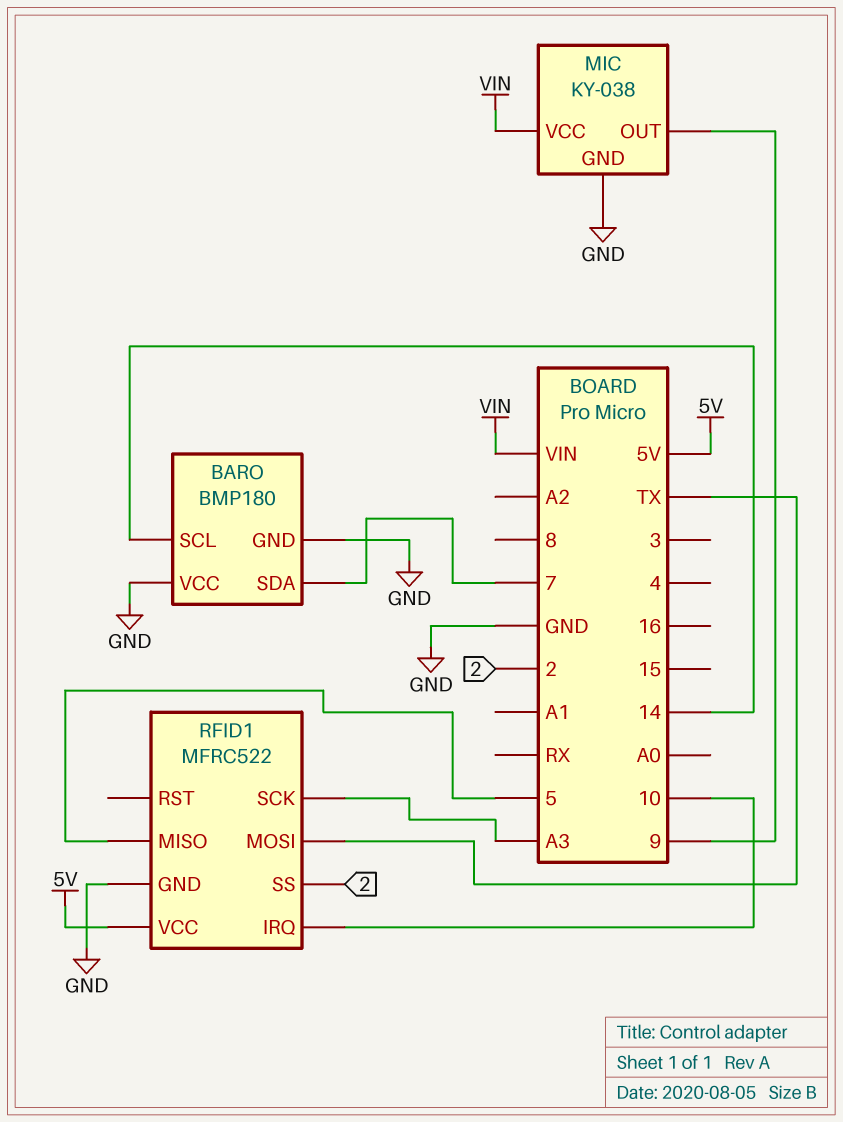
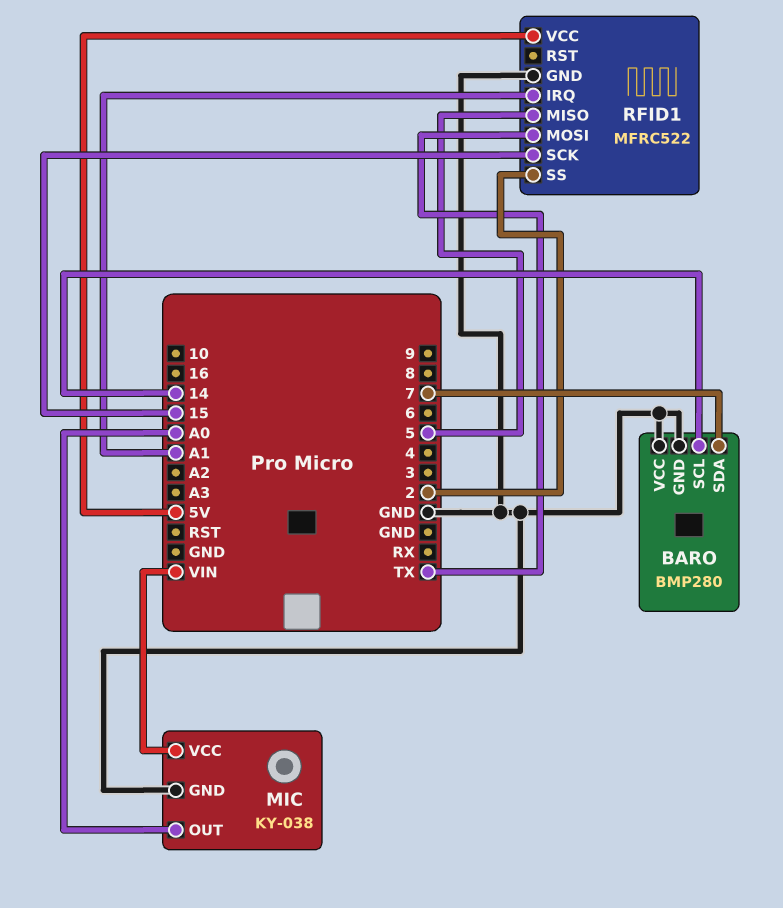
BARO: BMP180 -> BMP280
MIC pin OUT: 9 -> A0
RFID1 pin IRQ: 10 -> A1
RFID1 pin SCK: A3 -> 15

